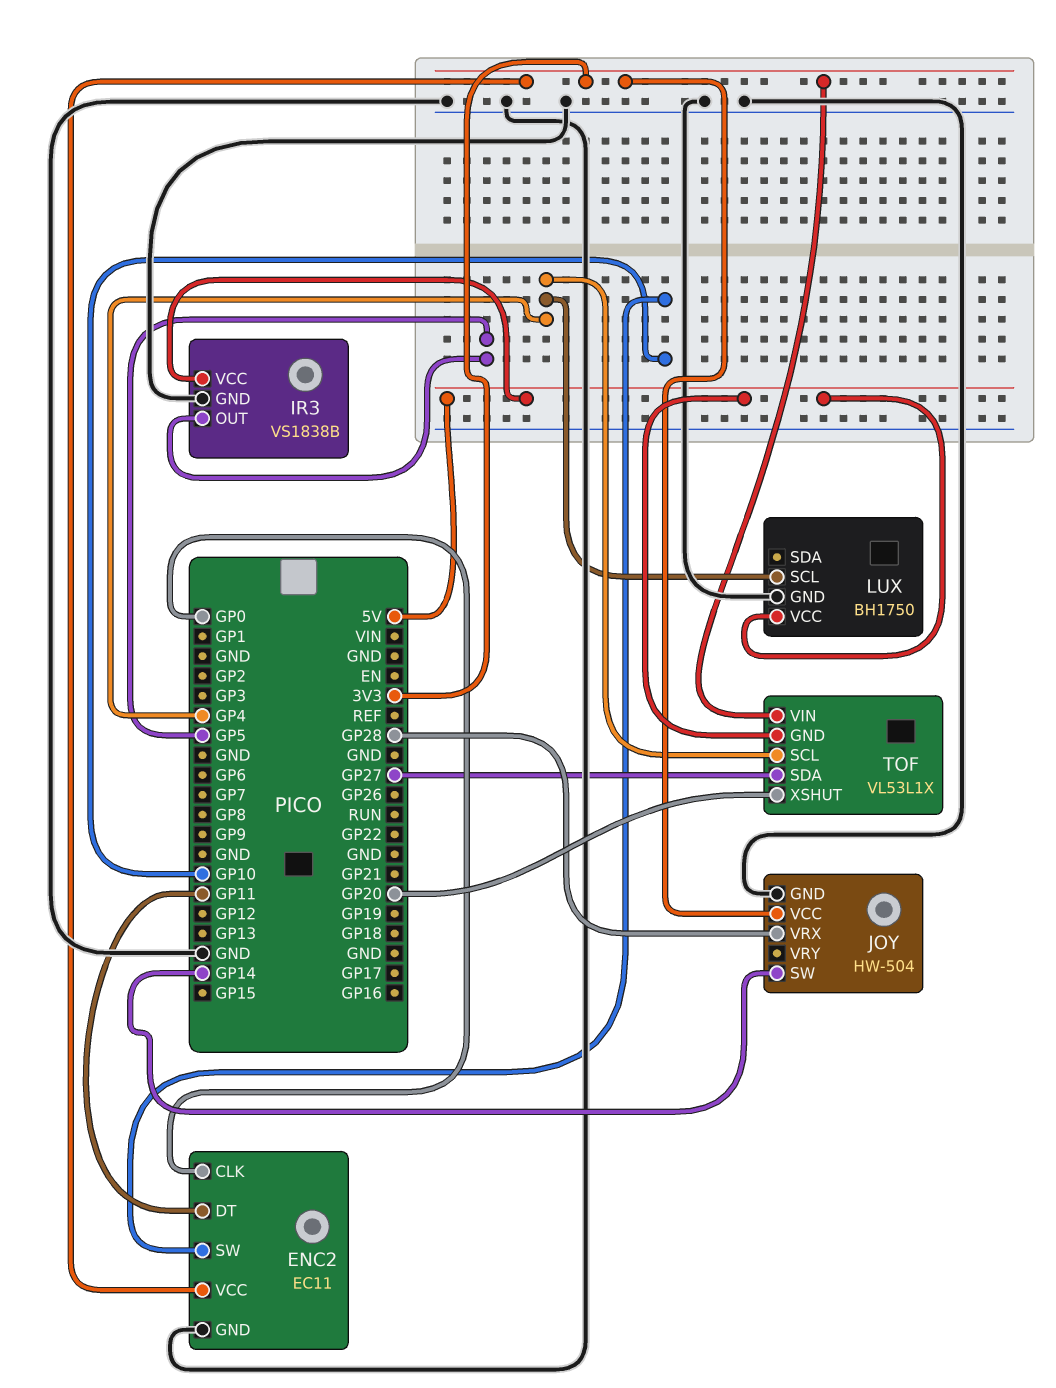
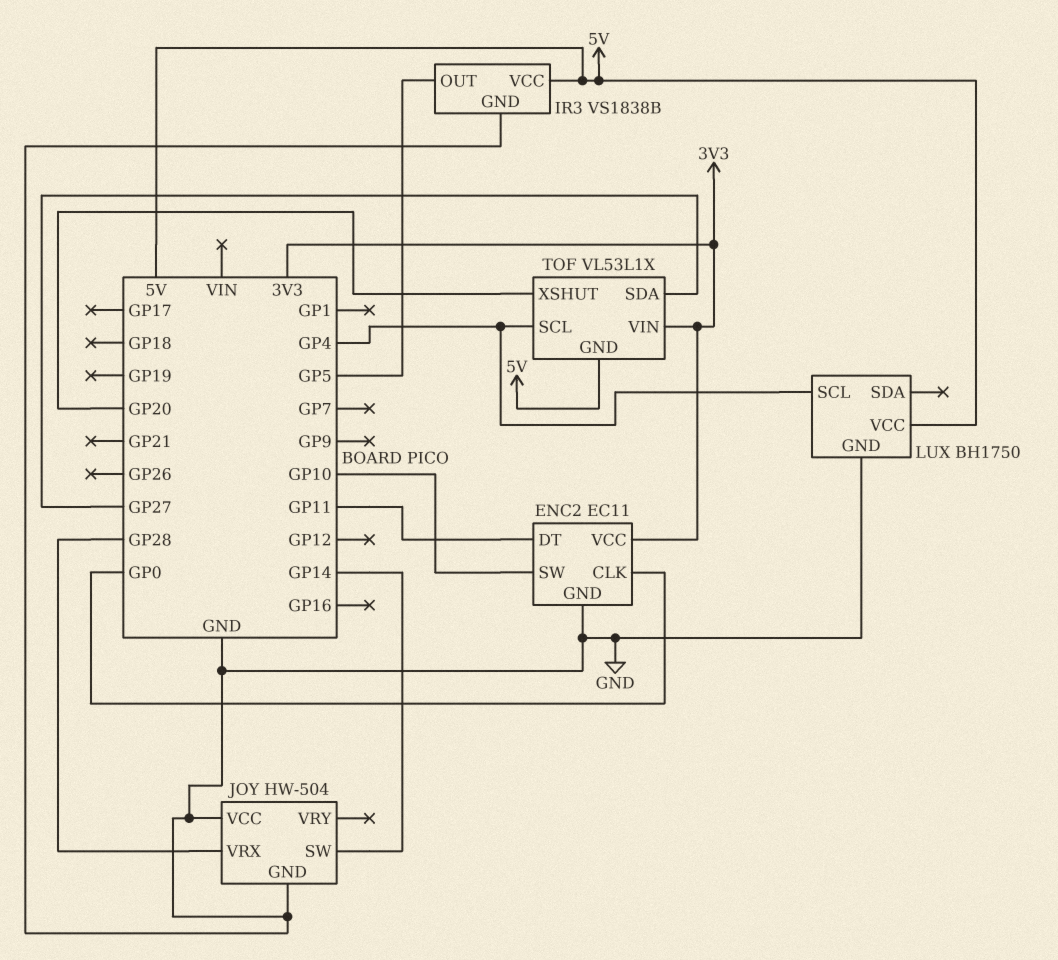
JOY pin VCC: 3V3 -> GND

